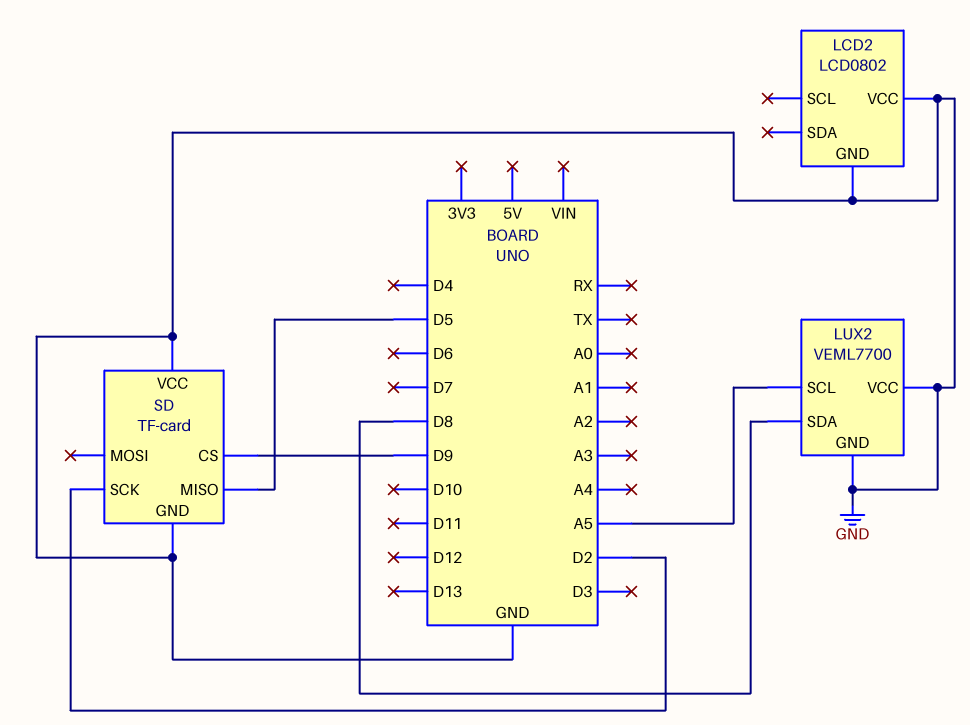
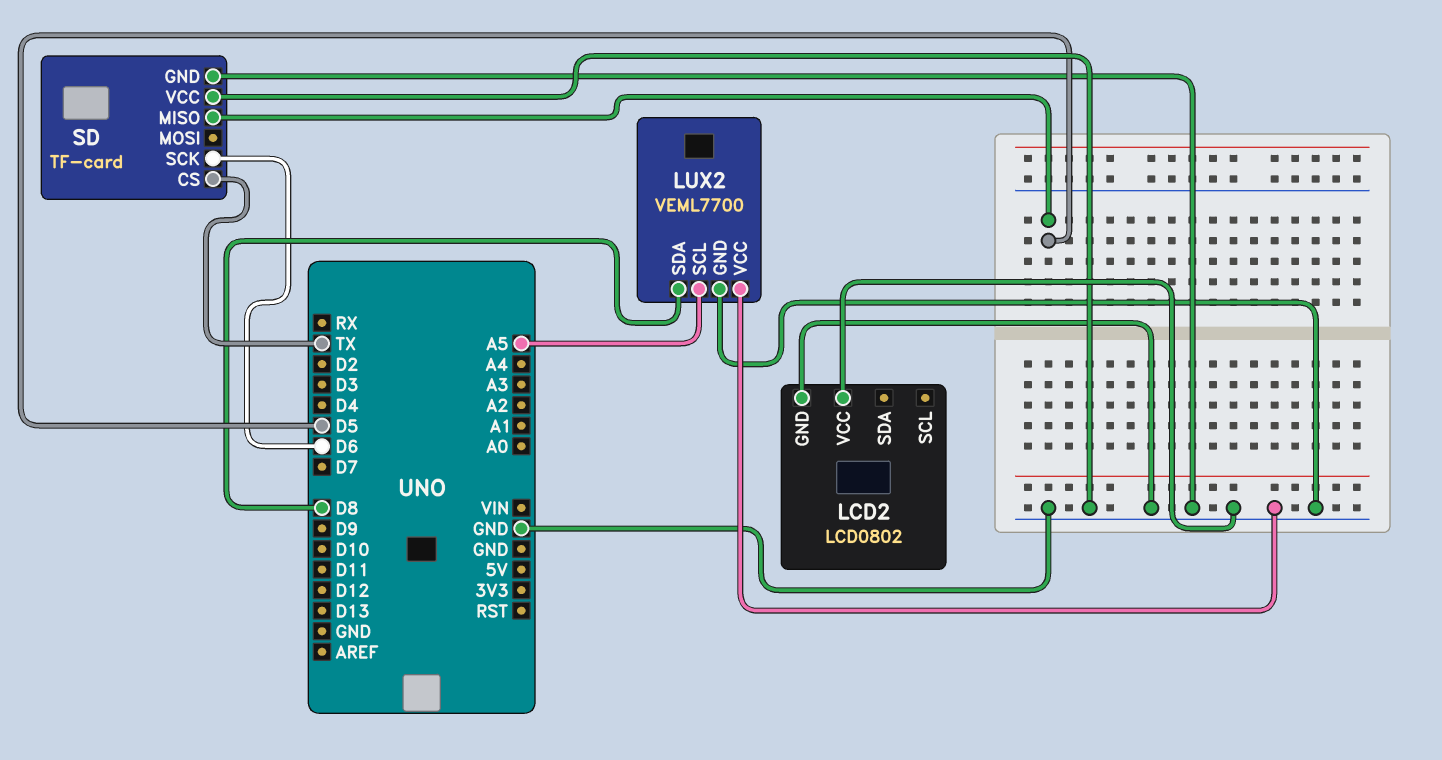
SD pin CS: D9 -> TX
SD pin SCK: D2 -> D6

